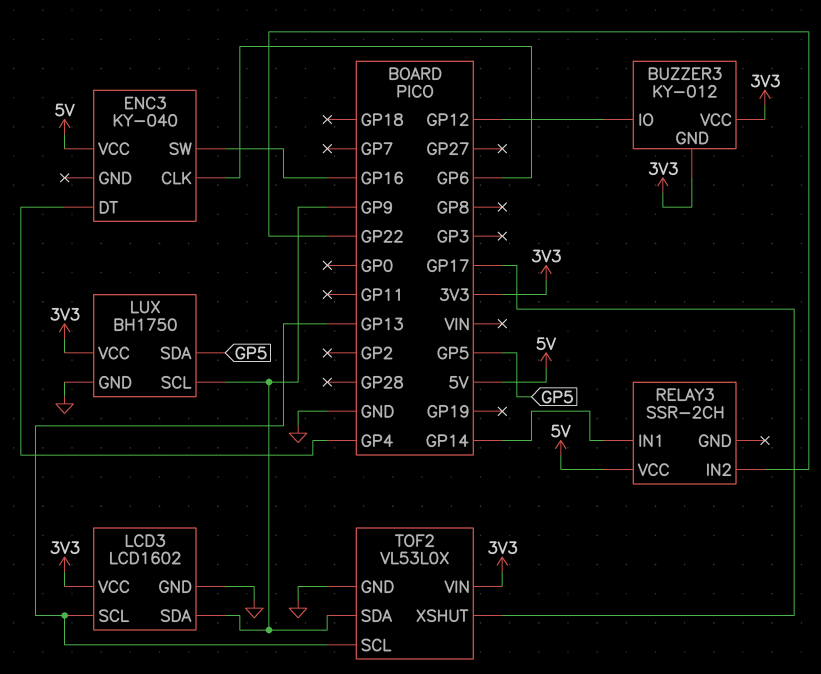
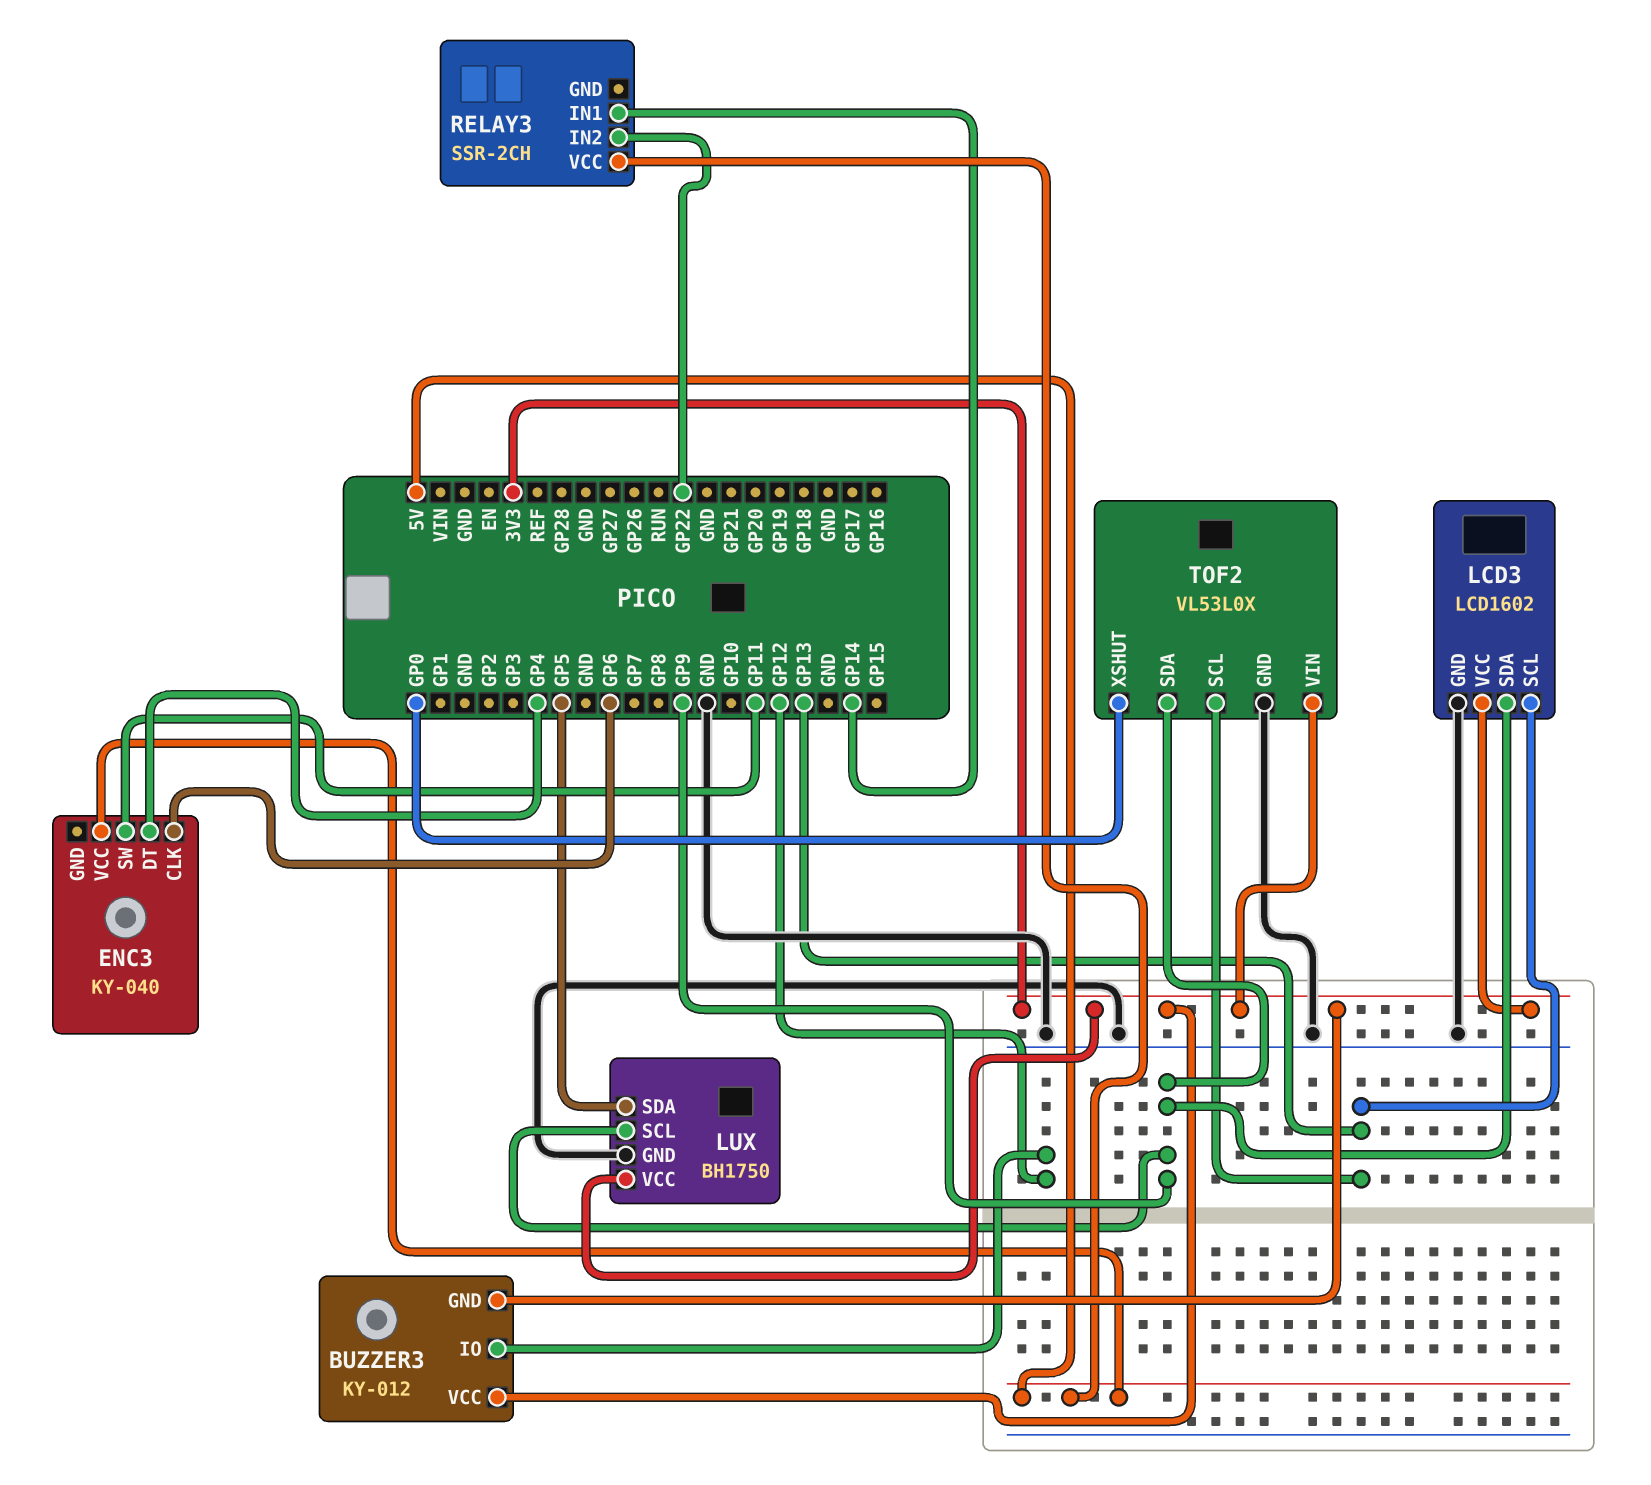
ENC3 pin SW: GP16 -> GP11
TOF2 pin XSHUT: GP17 -> GP0

